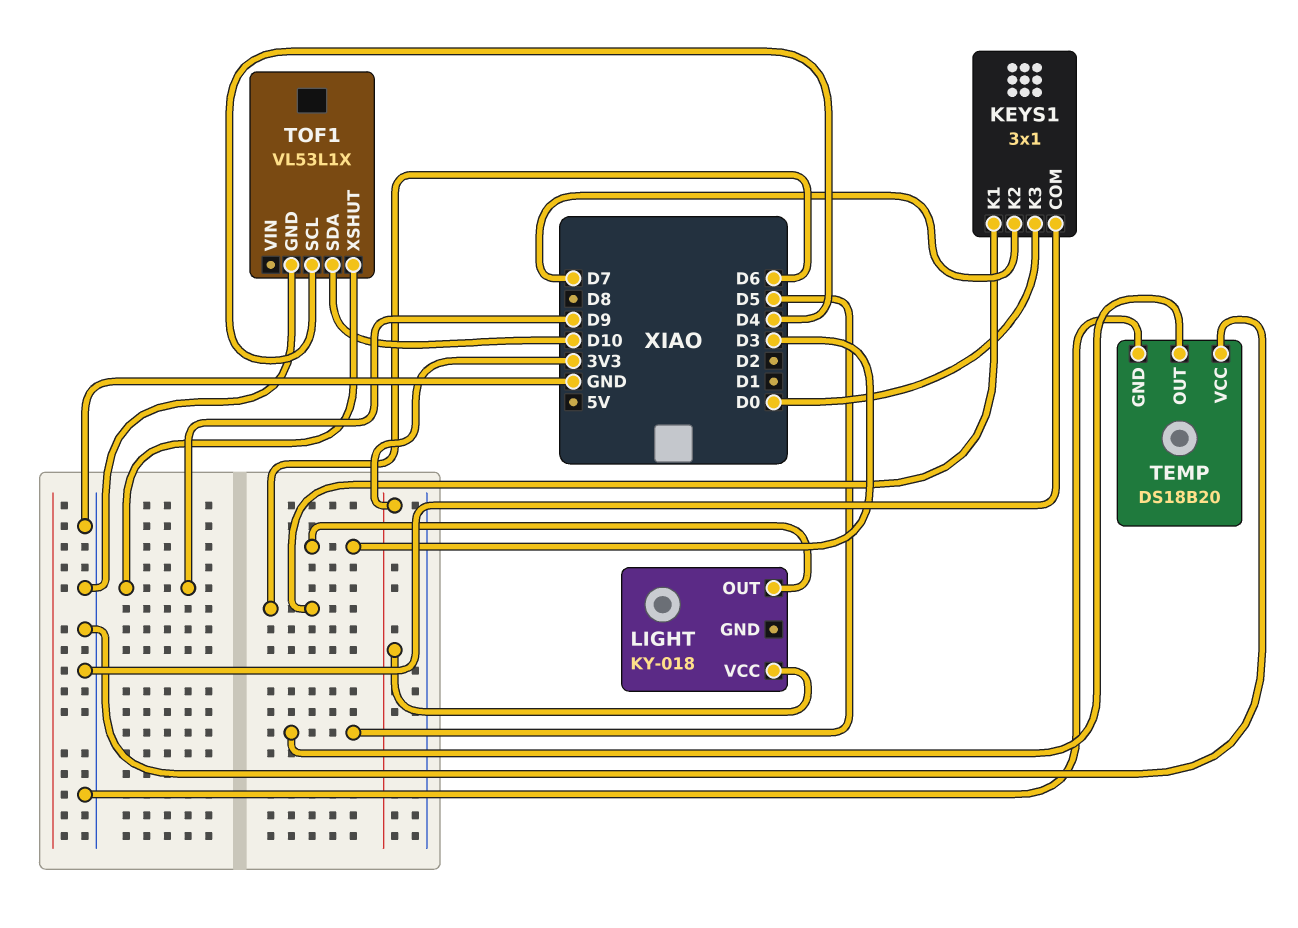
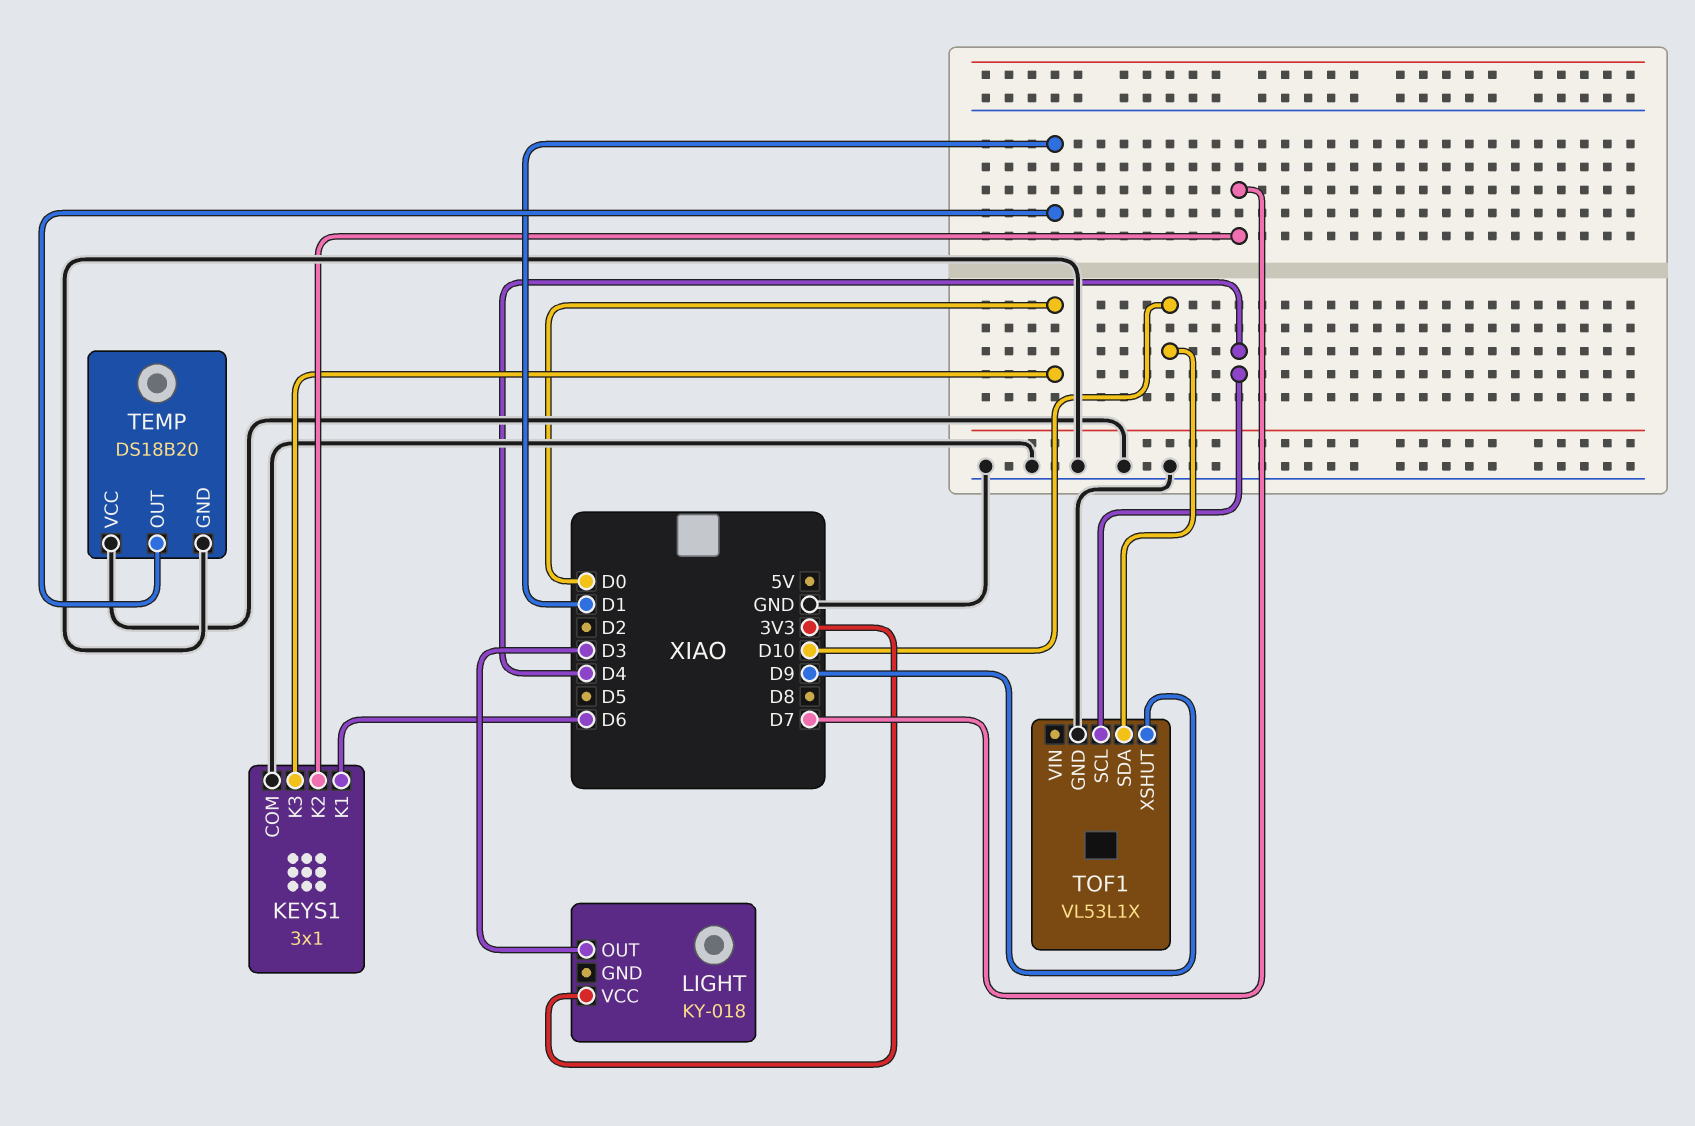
TEMP pin OUT: D5 -> D1

